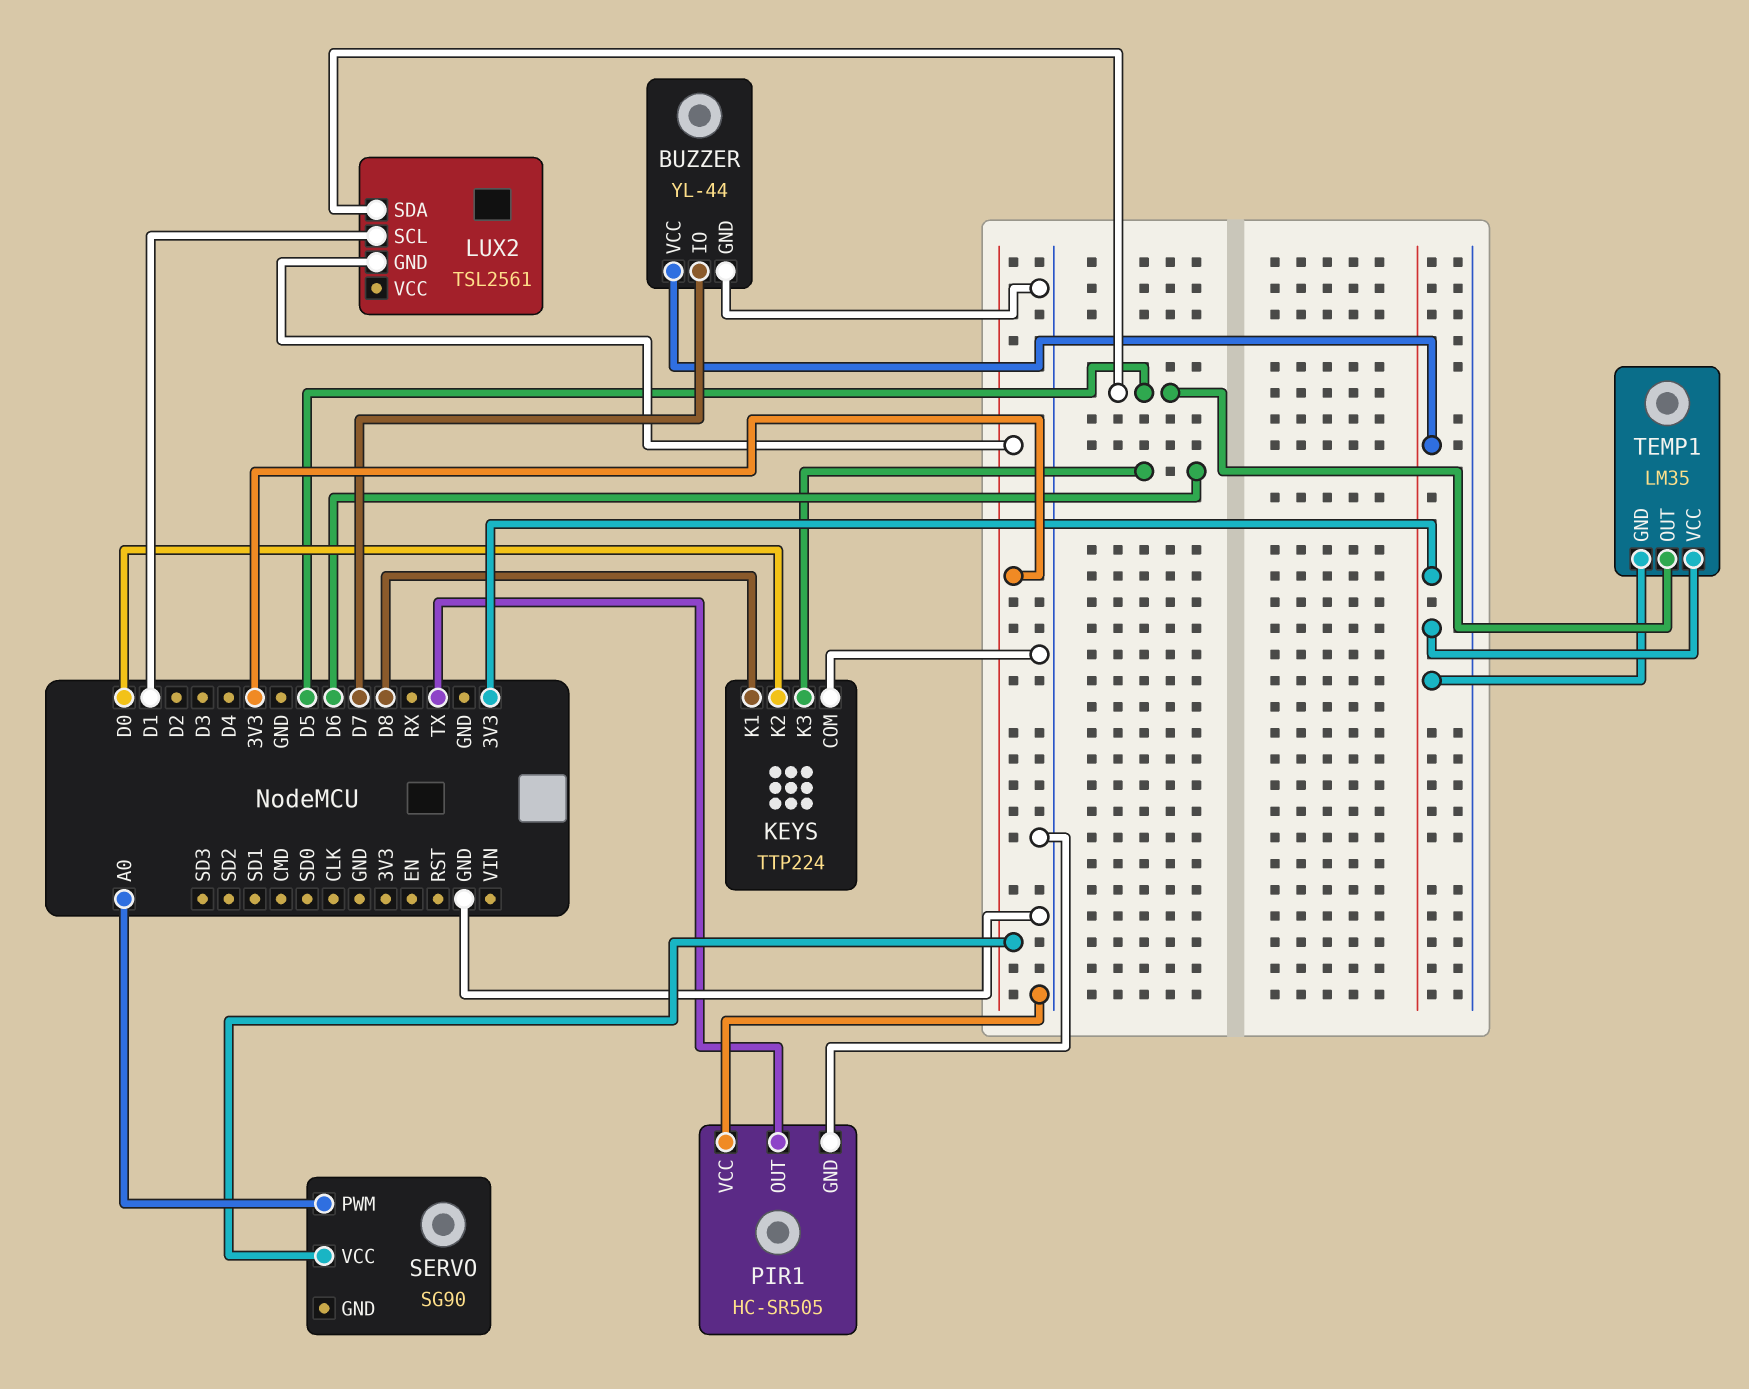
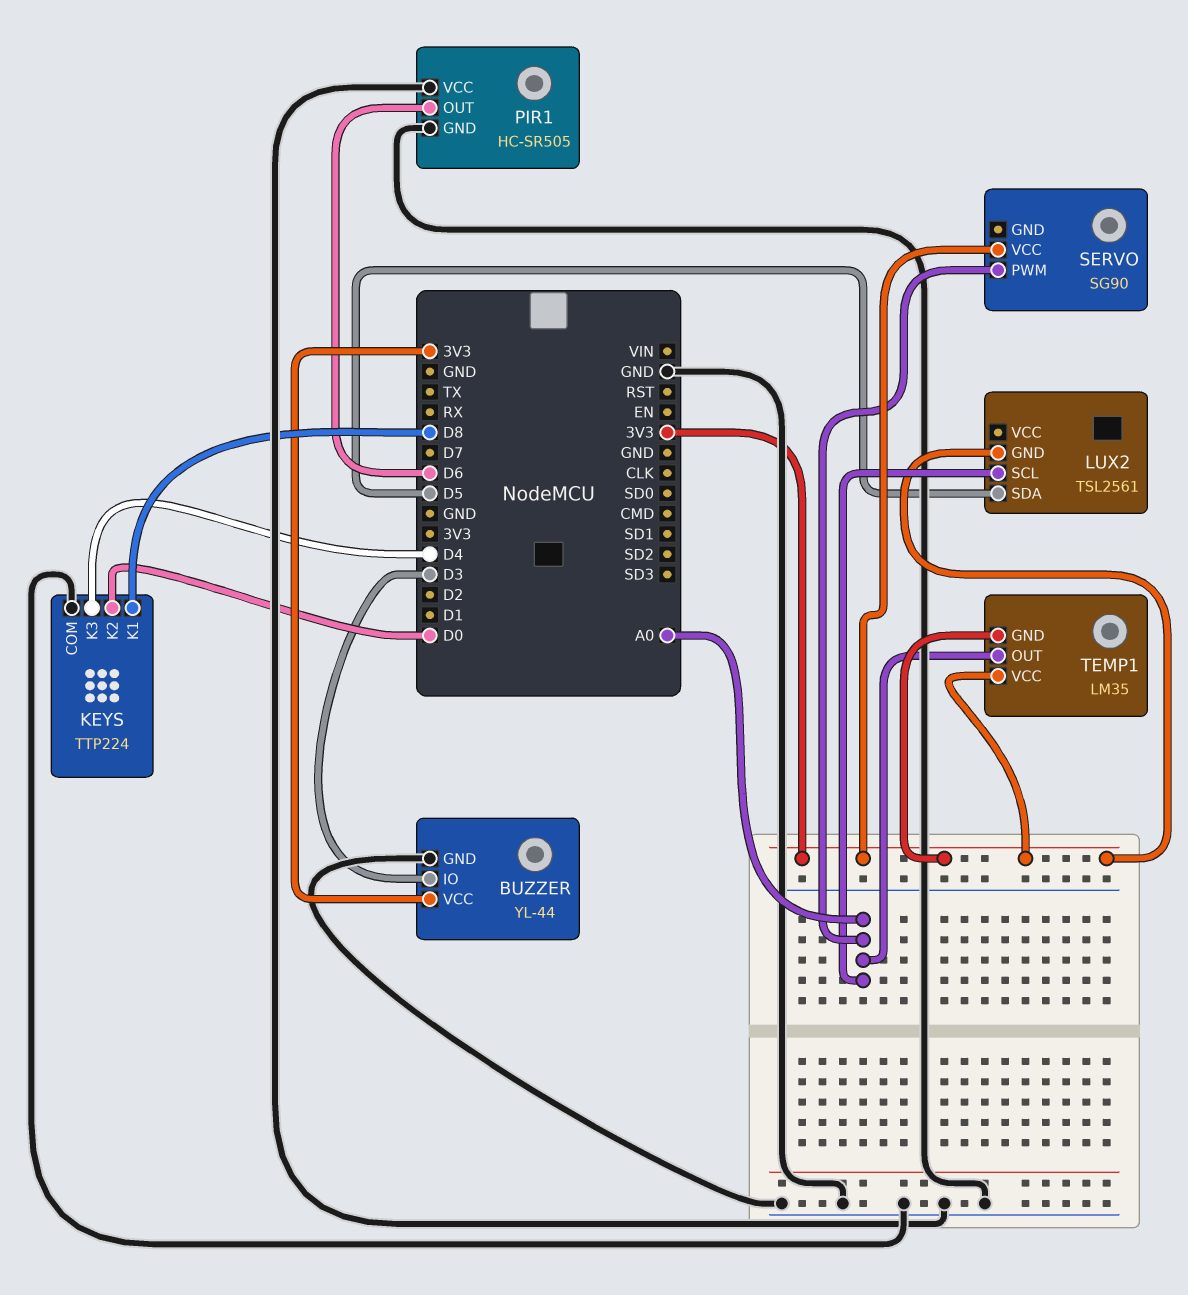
BUZZER pin IO: D7 -> D3
KEYS pin K3: D6 -> D4
LUX2 pin SCL: D1 -> A0
PIR1 pin OUT: TX -> D6
TEMP1 pin OUT: D5 -> A0

